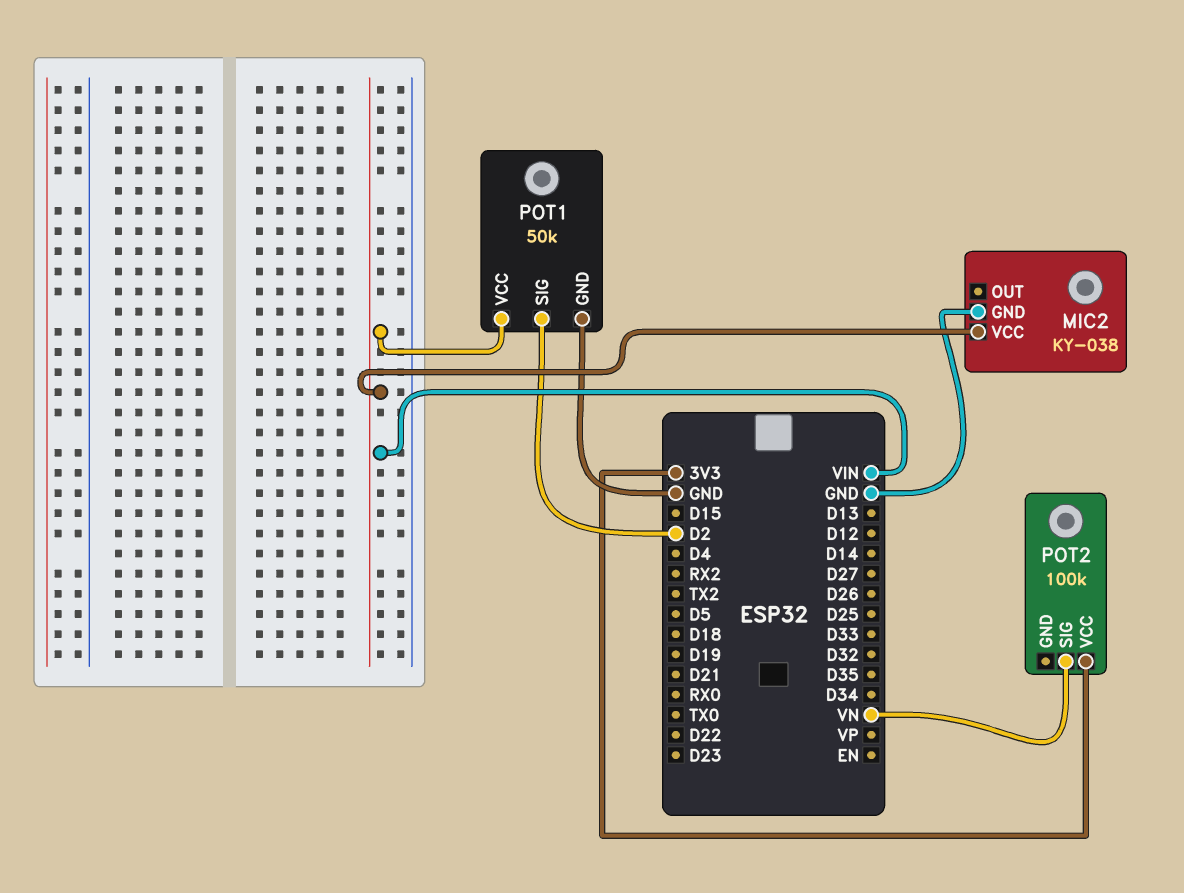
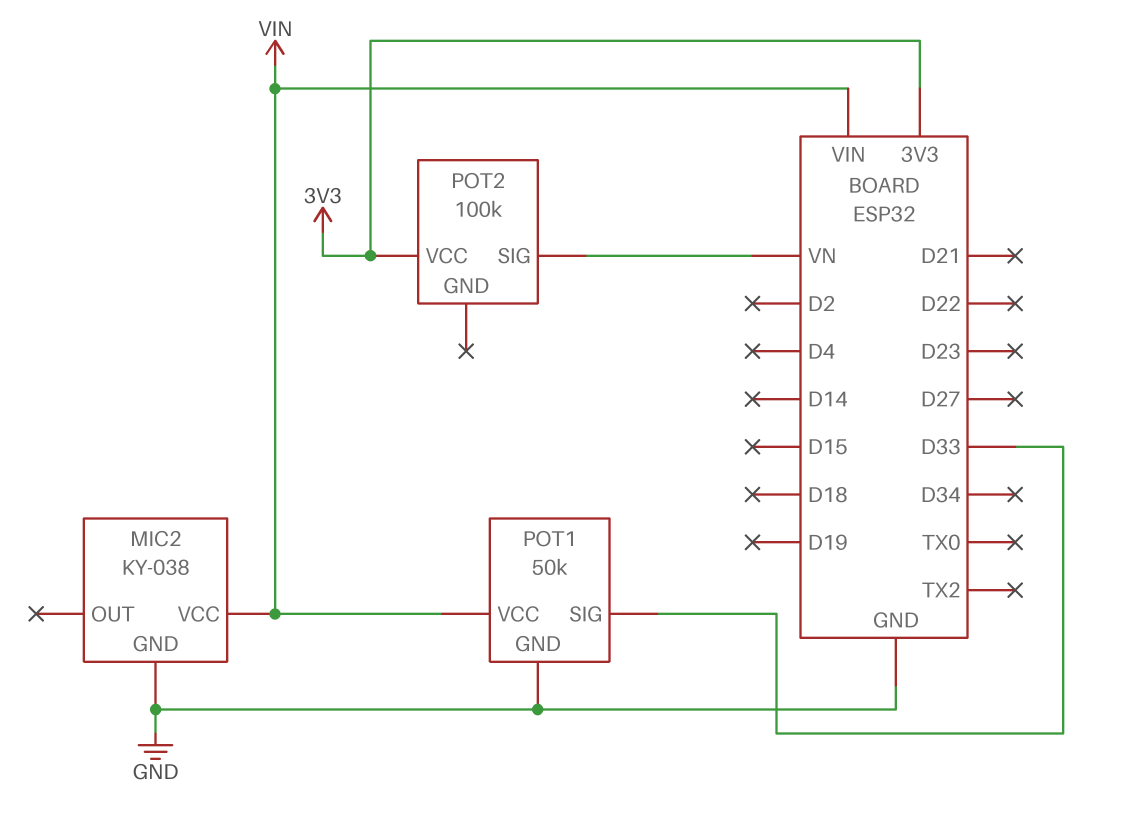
POT1 pin SIG: D2 -> D33

